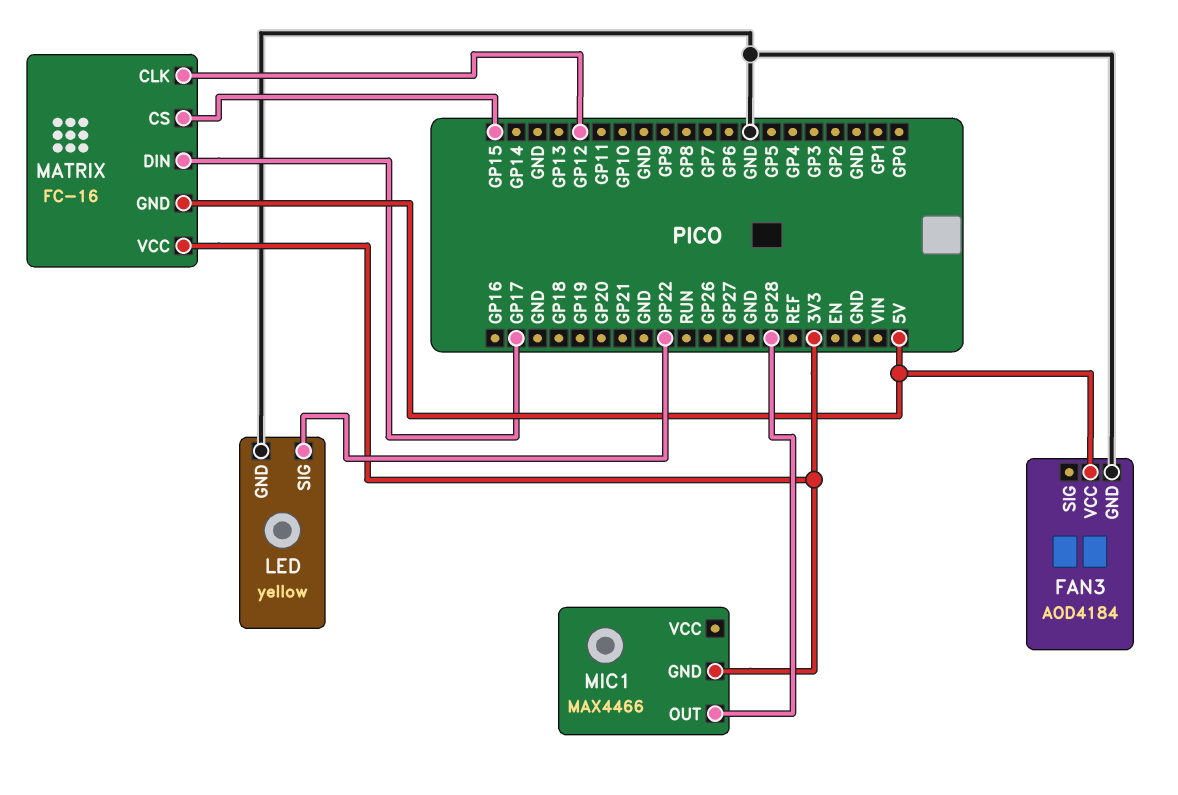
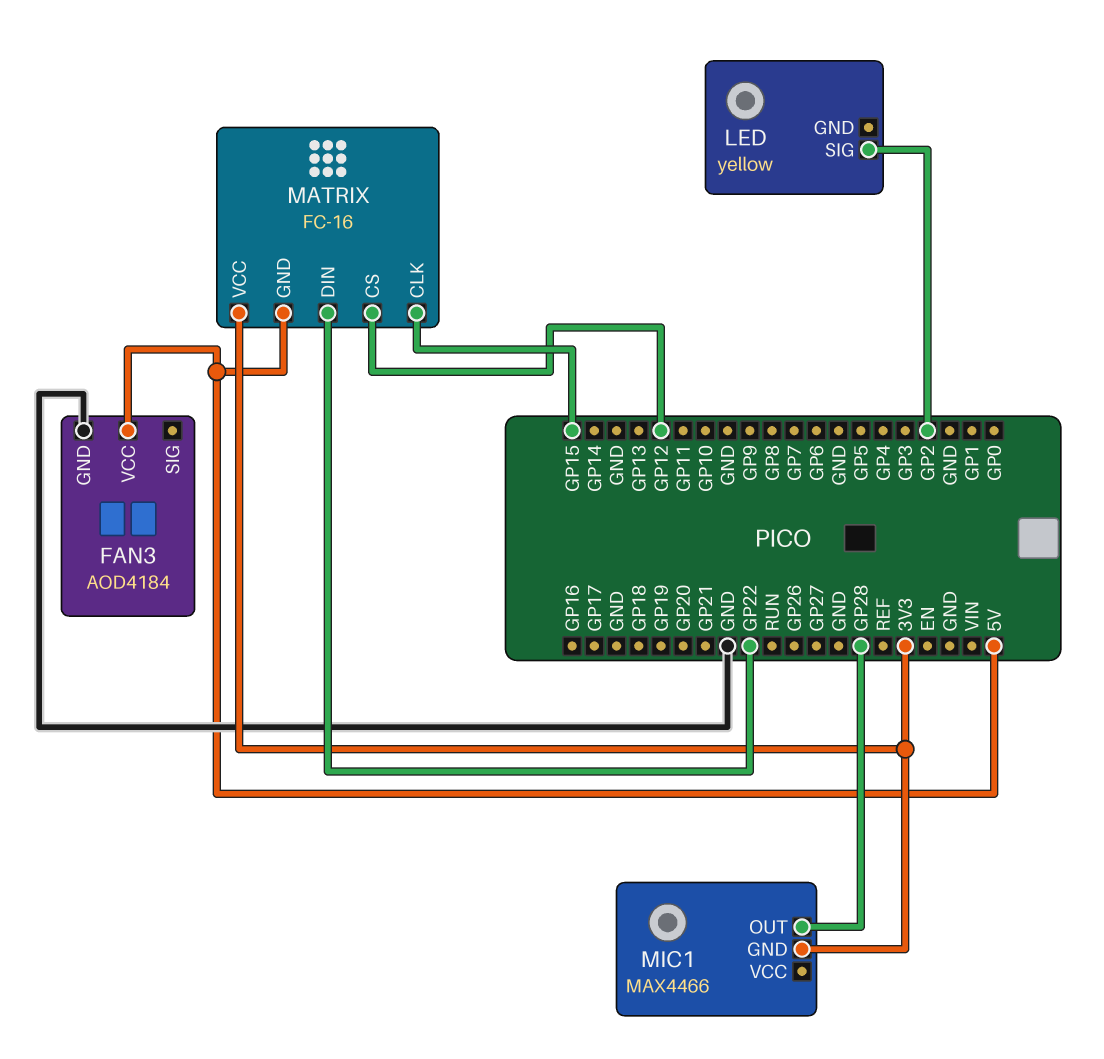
LED pin GND: GND -> none
LED pin SIG: GP22 -> GP2
MATRIX pin CLK: GP12 -> GP15
MATRIX pin CS: GP15 -> GP12
MATRIX pin DIN: GP17 -> GP22

